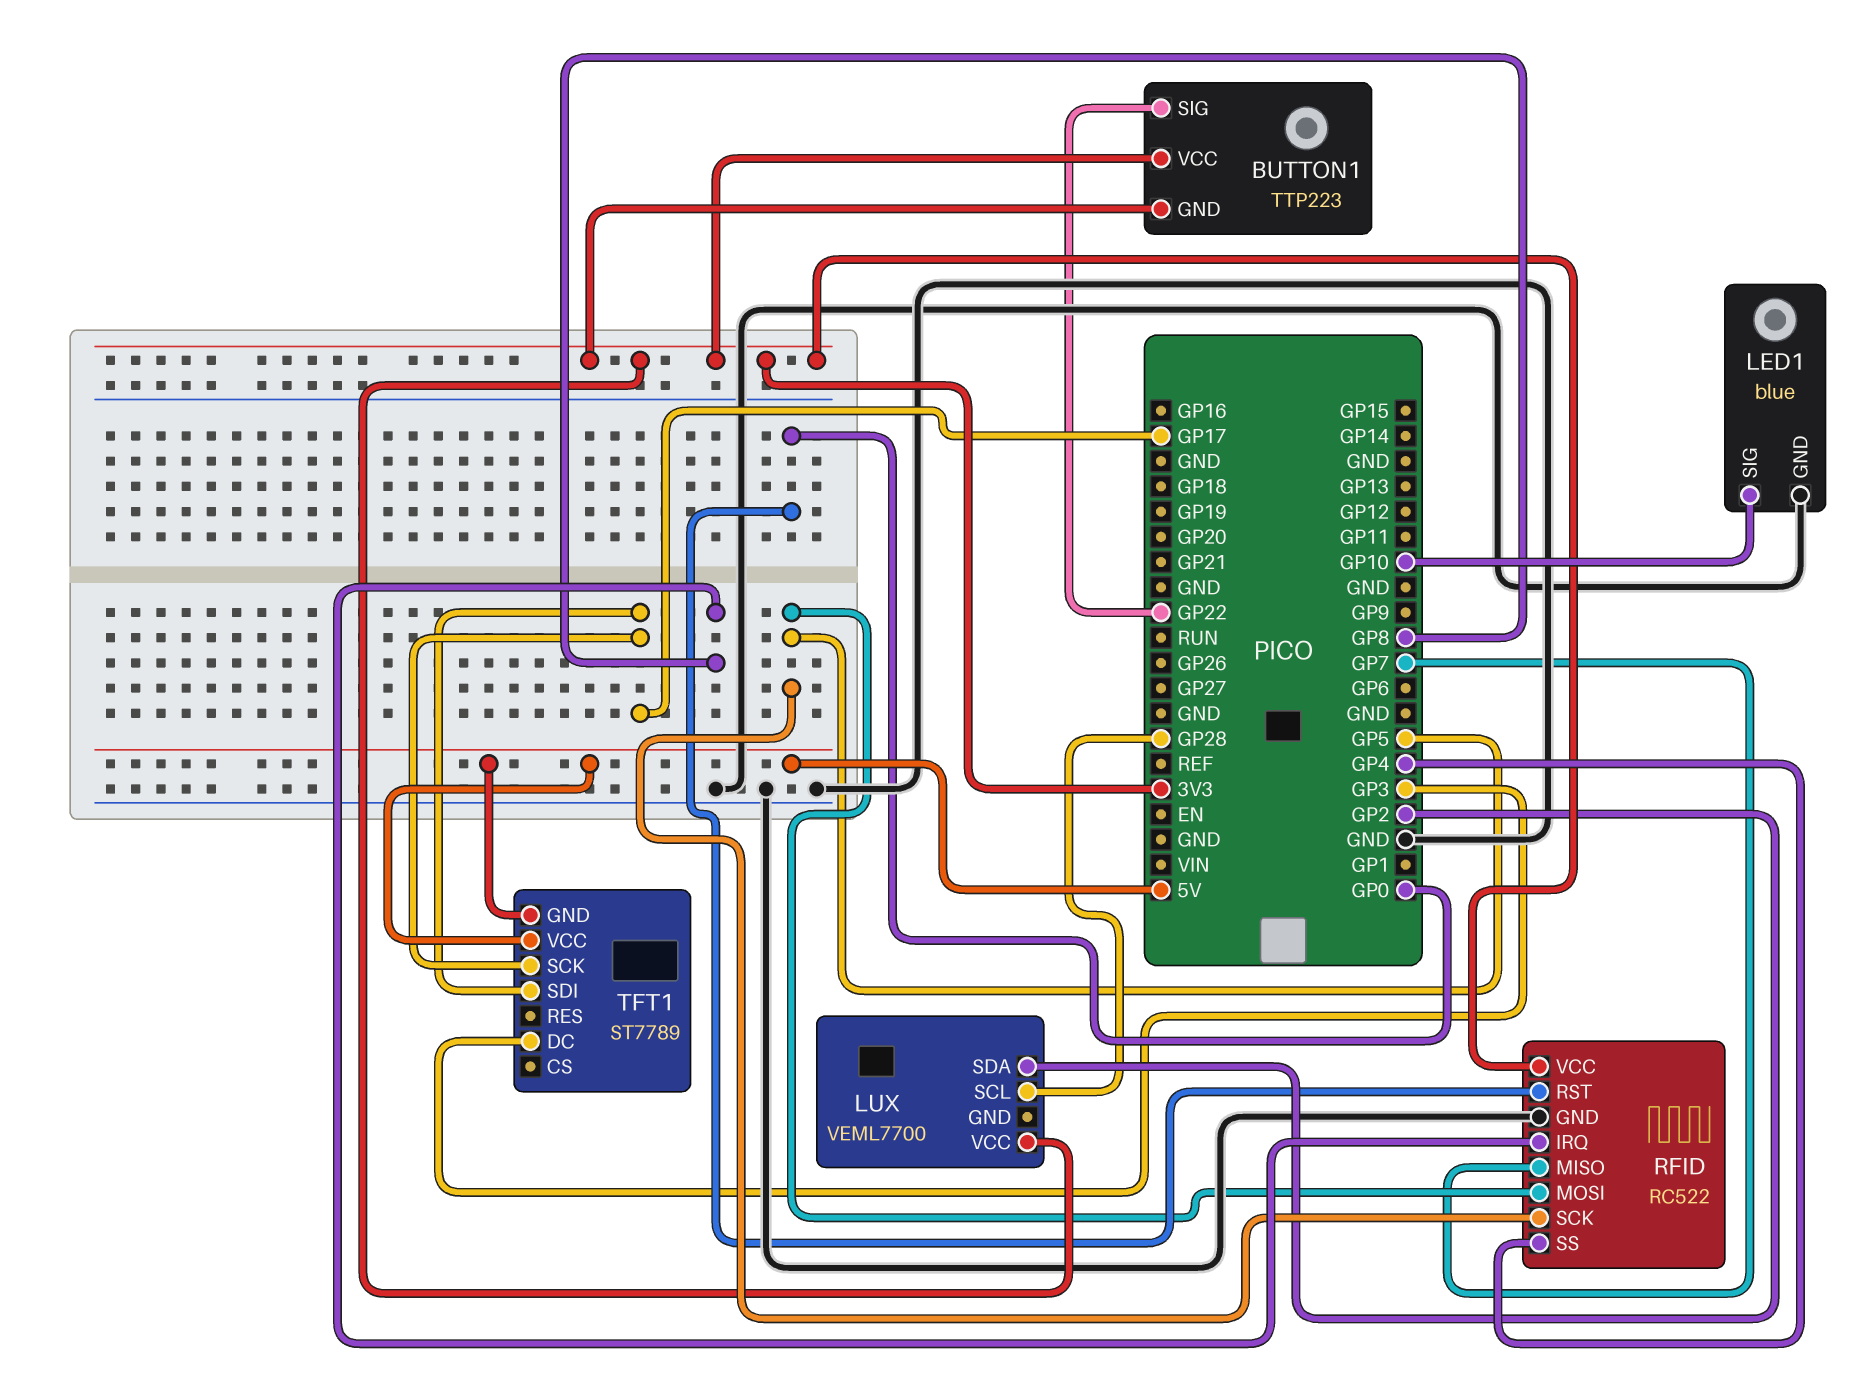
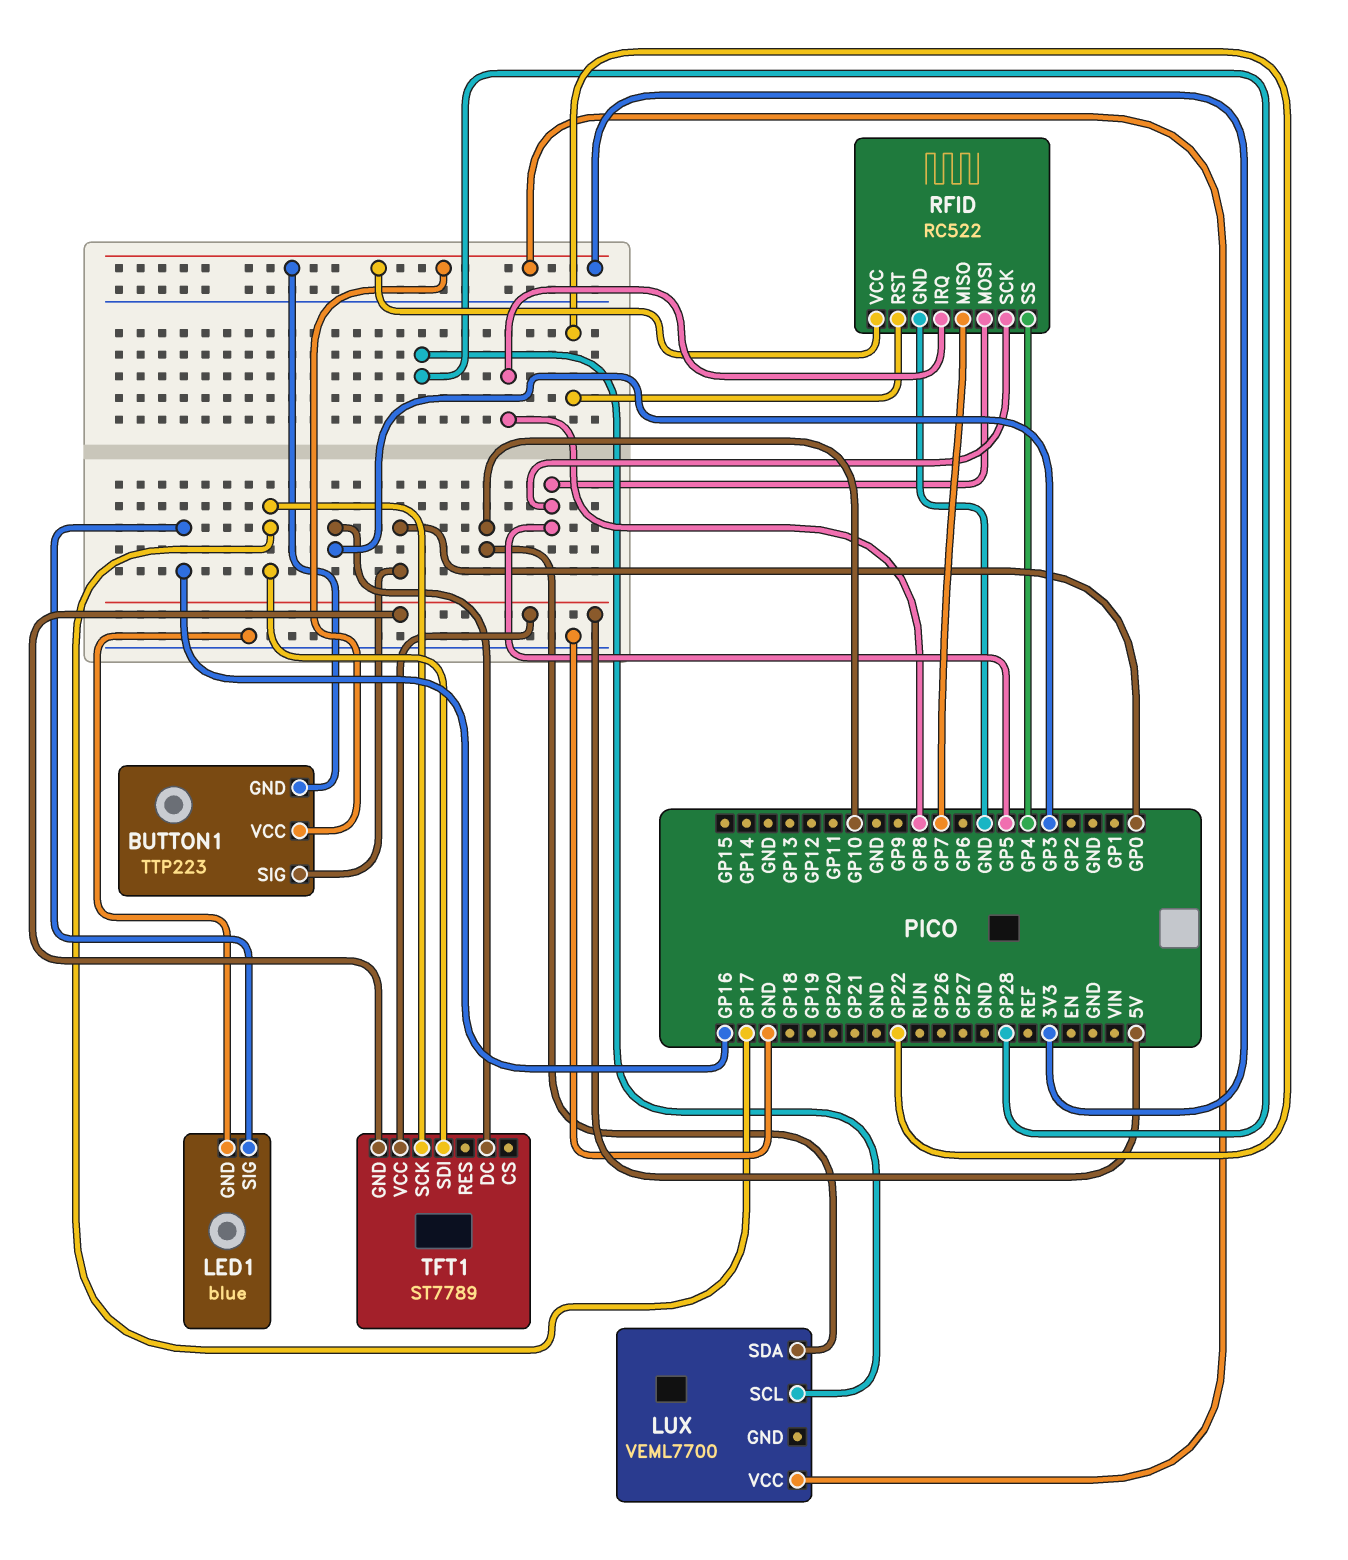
BUTTON1 pin SIG: GP22 -> GP0
LED1 pin SIG: GP10 -> GP16
LUX pin SDA: GP2 -> GP10
RFID pin RST: GP0 -> GP22

